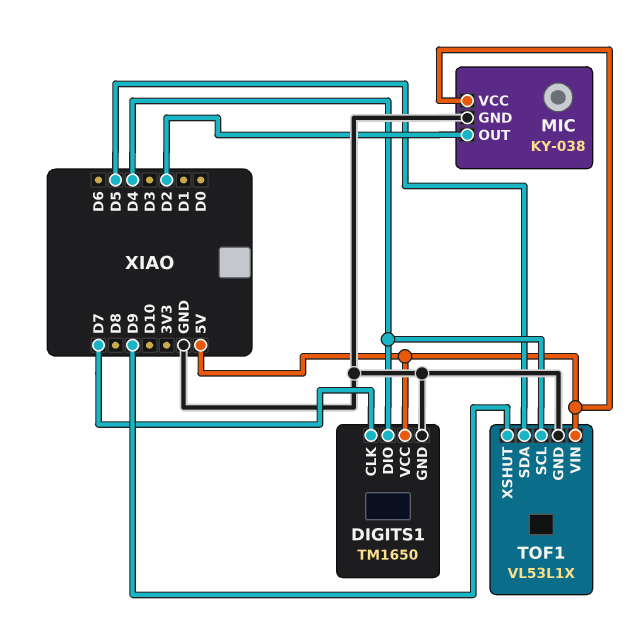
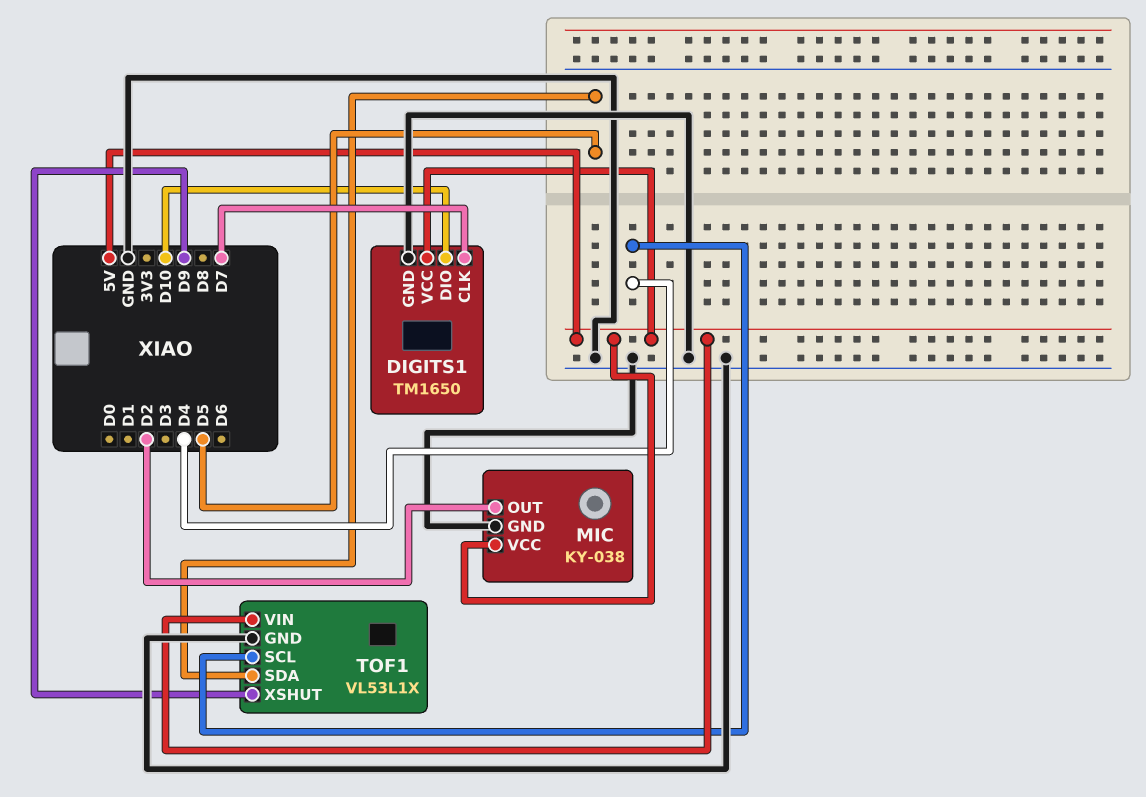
DIGITS1 pin DIO: D4 -> D10

